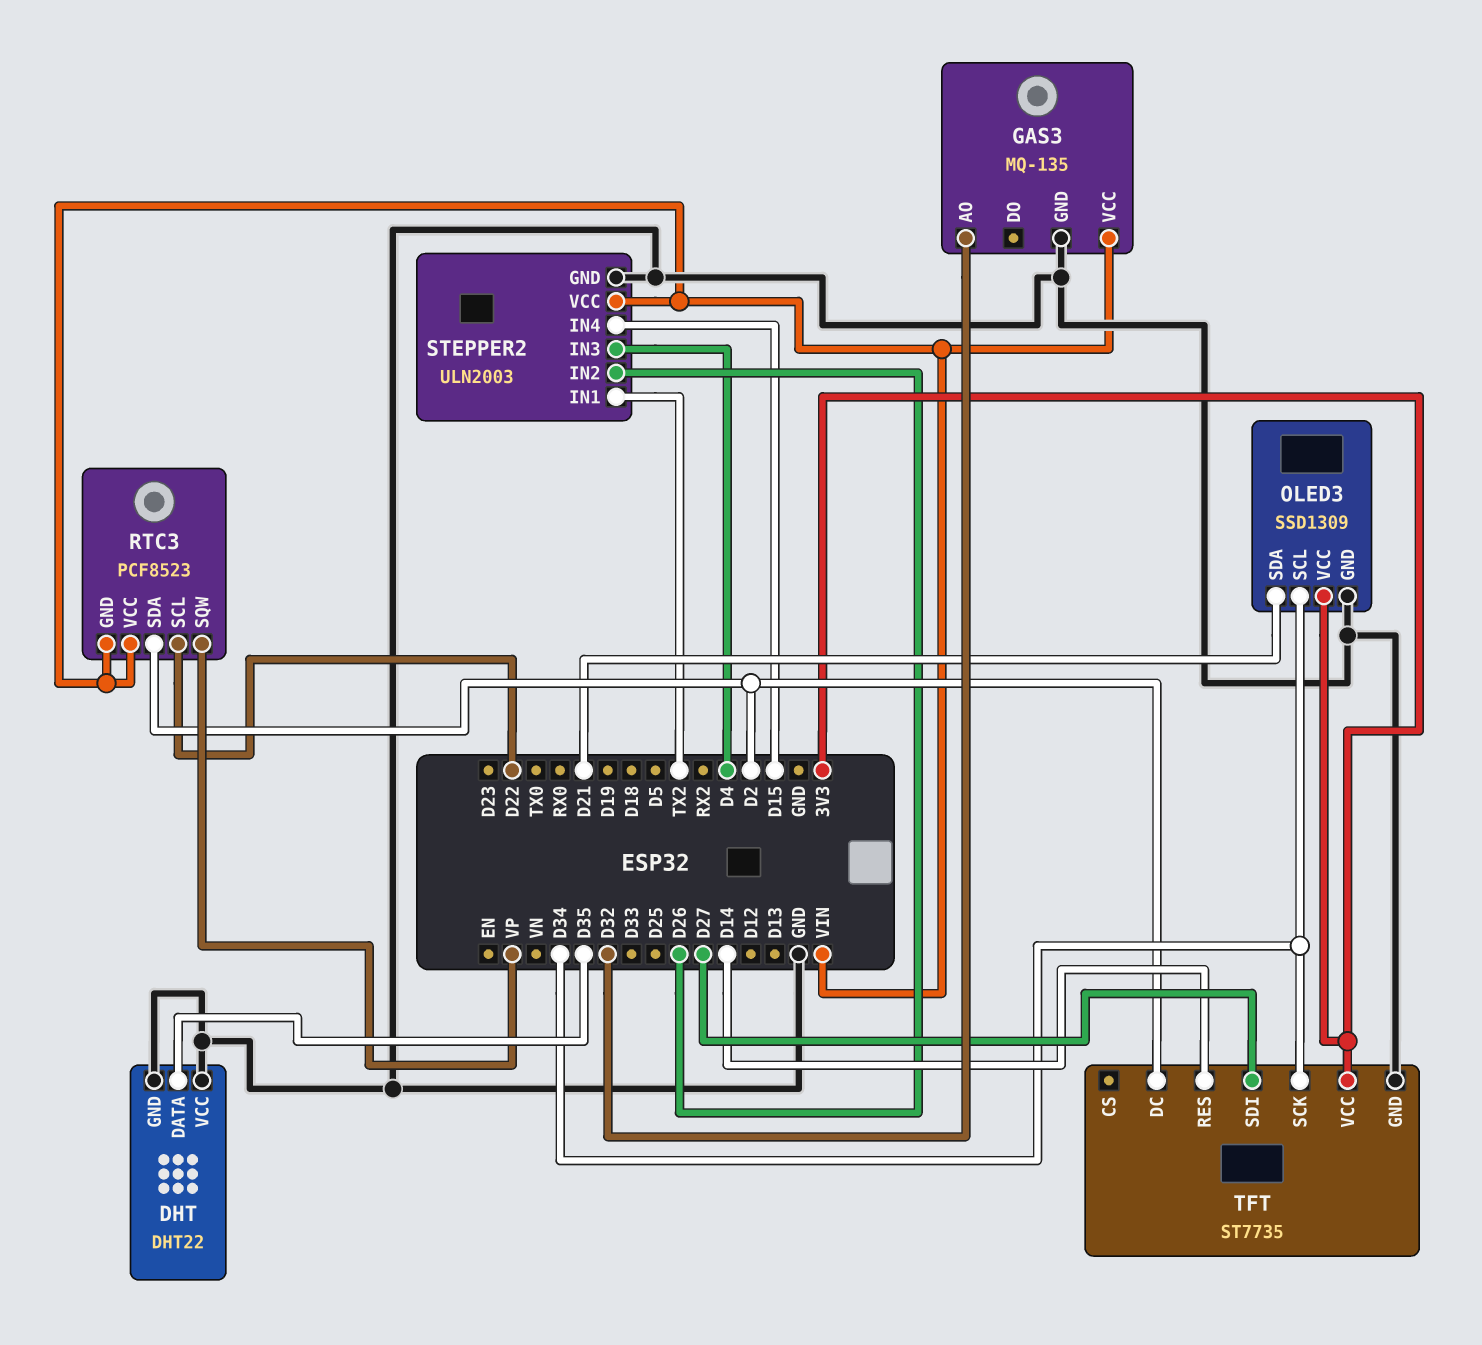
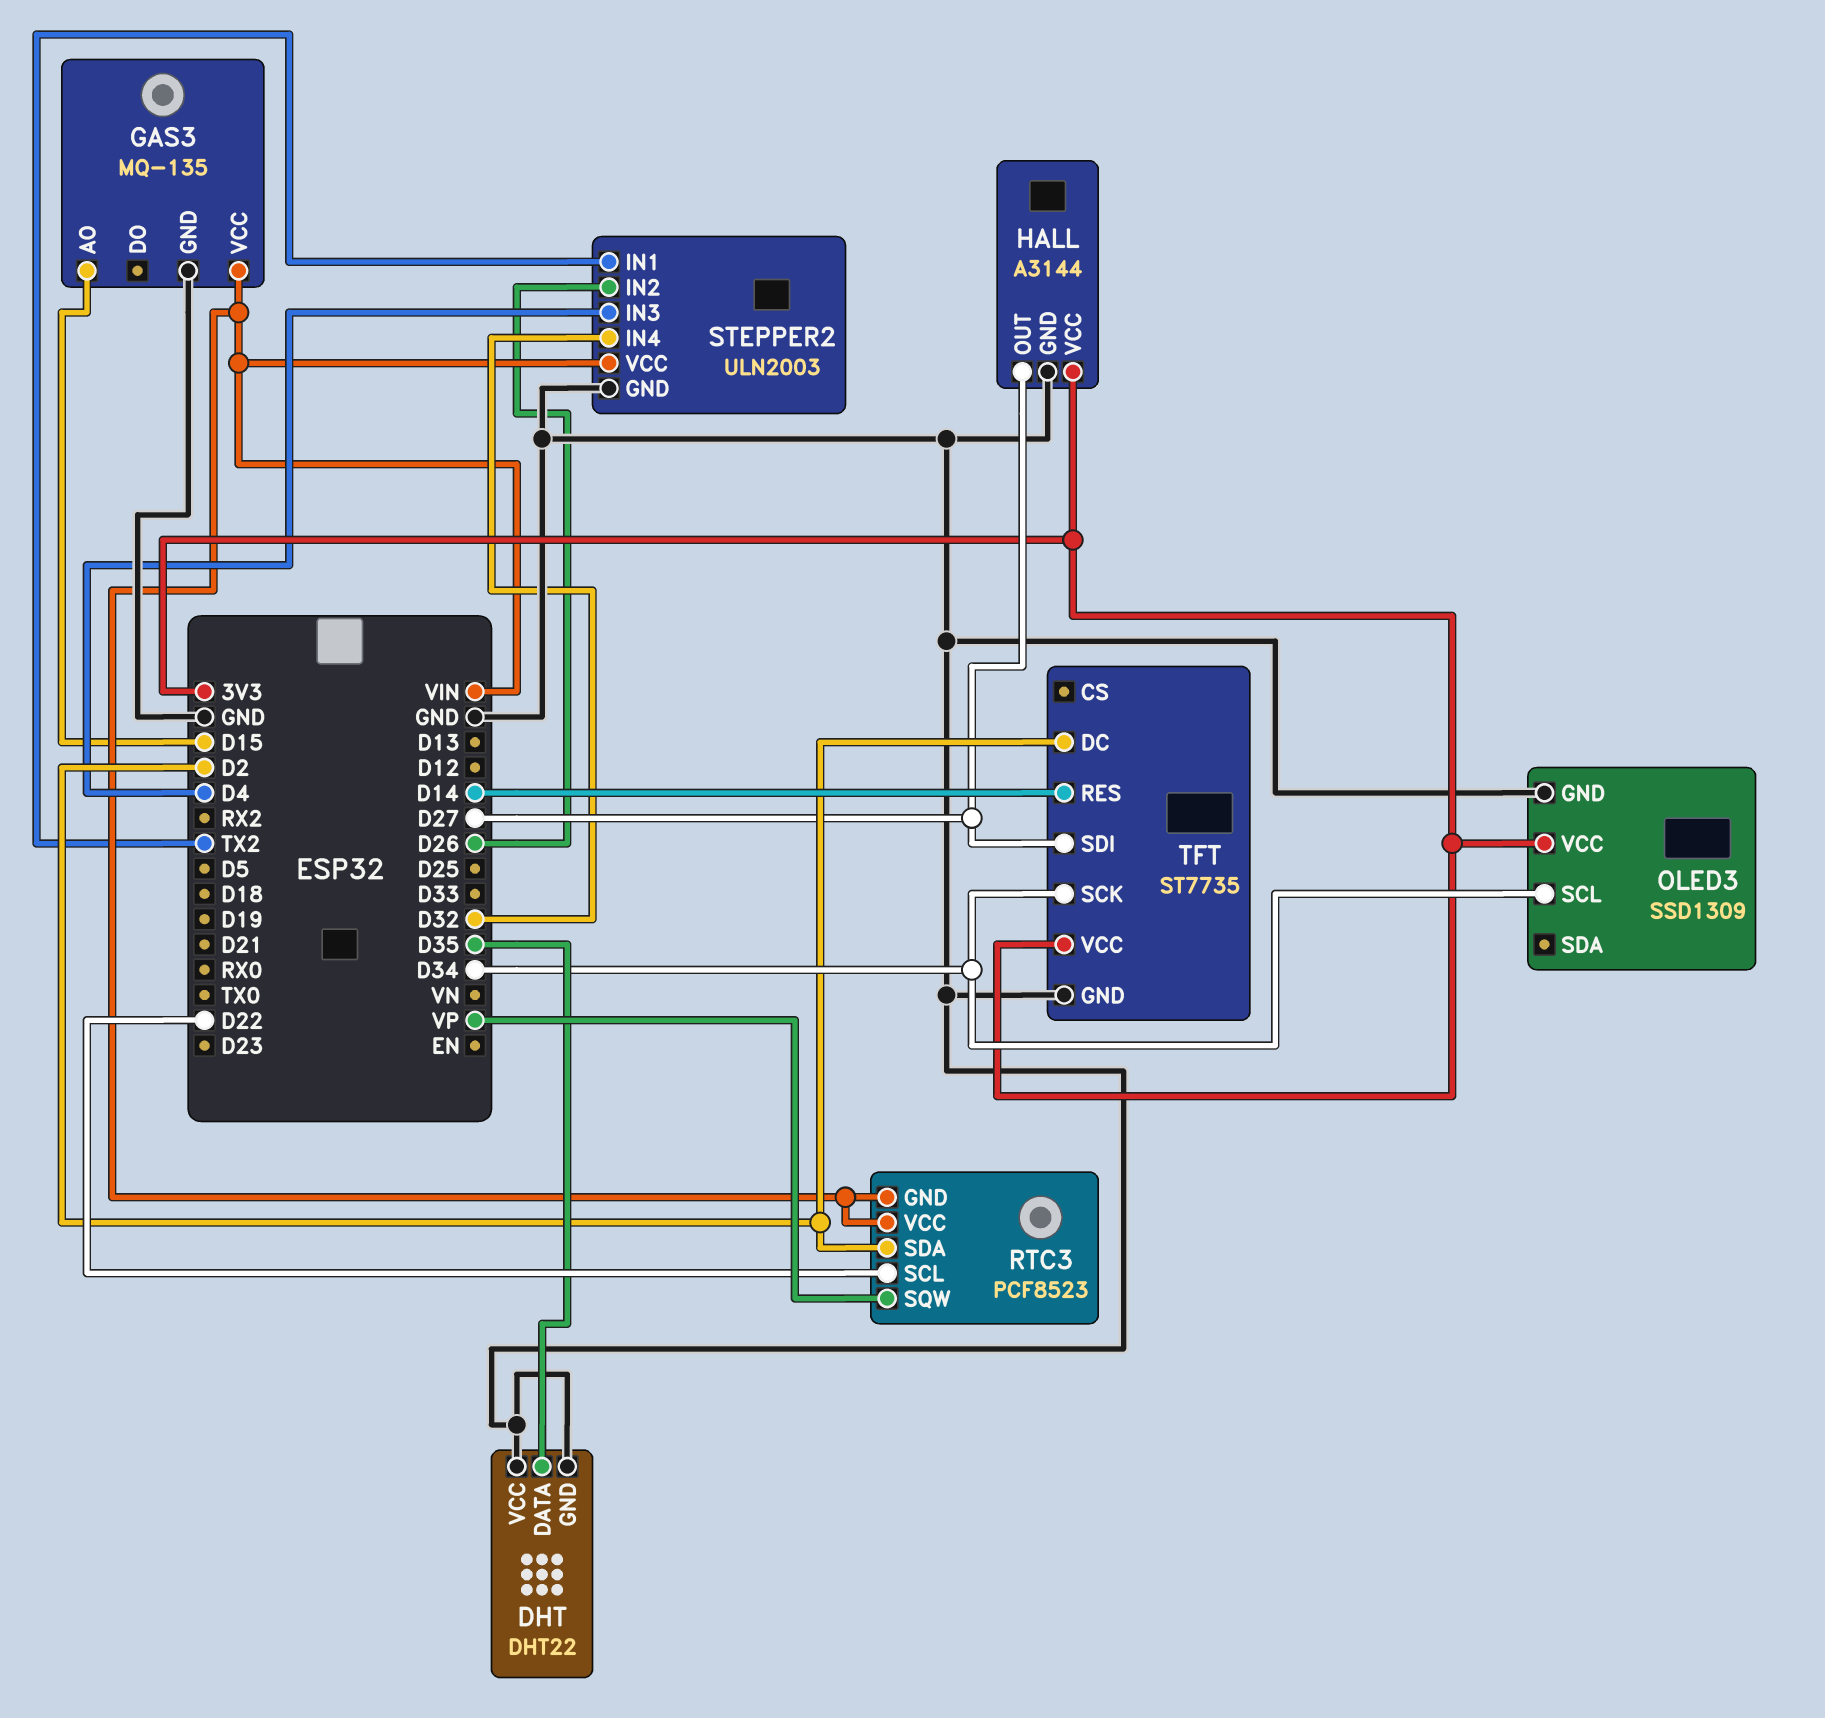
GAS3 pin AO: D32 -> D15
HALL: none -> A3144
HALL pin GND: none -> GND
HALL pin OUT: none -> D27
HALL pin VCC: none -> 3V3
OLED3 pin SDA: D21 -> none
STEPPER2 pin IN4: D15 -> D32

